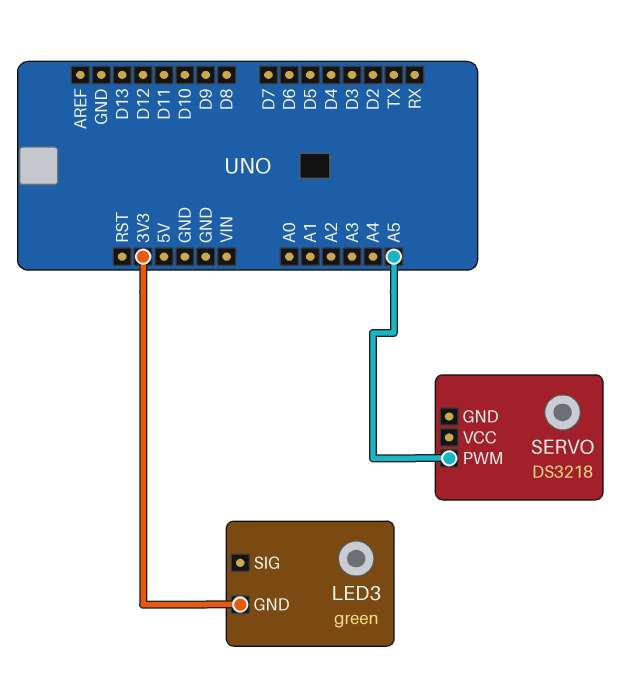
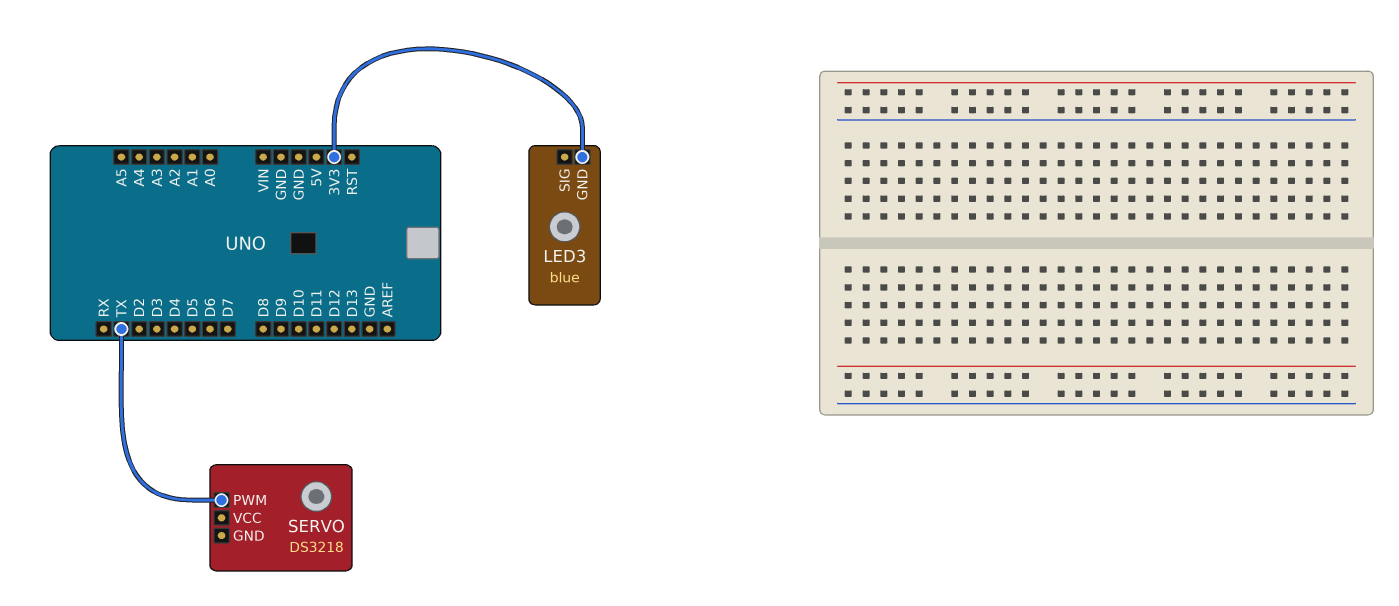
LED3: green -> blue
SERVO pin PWM: A5 -> TX

